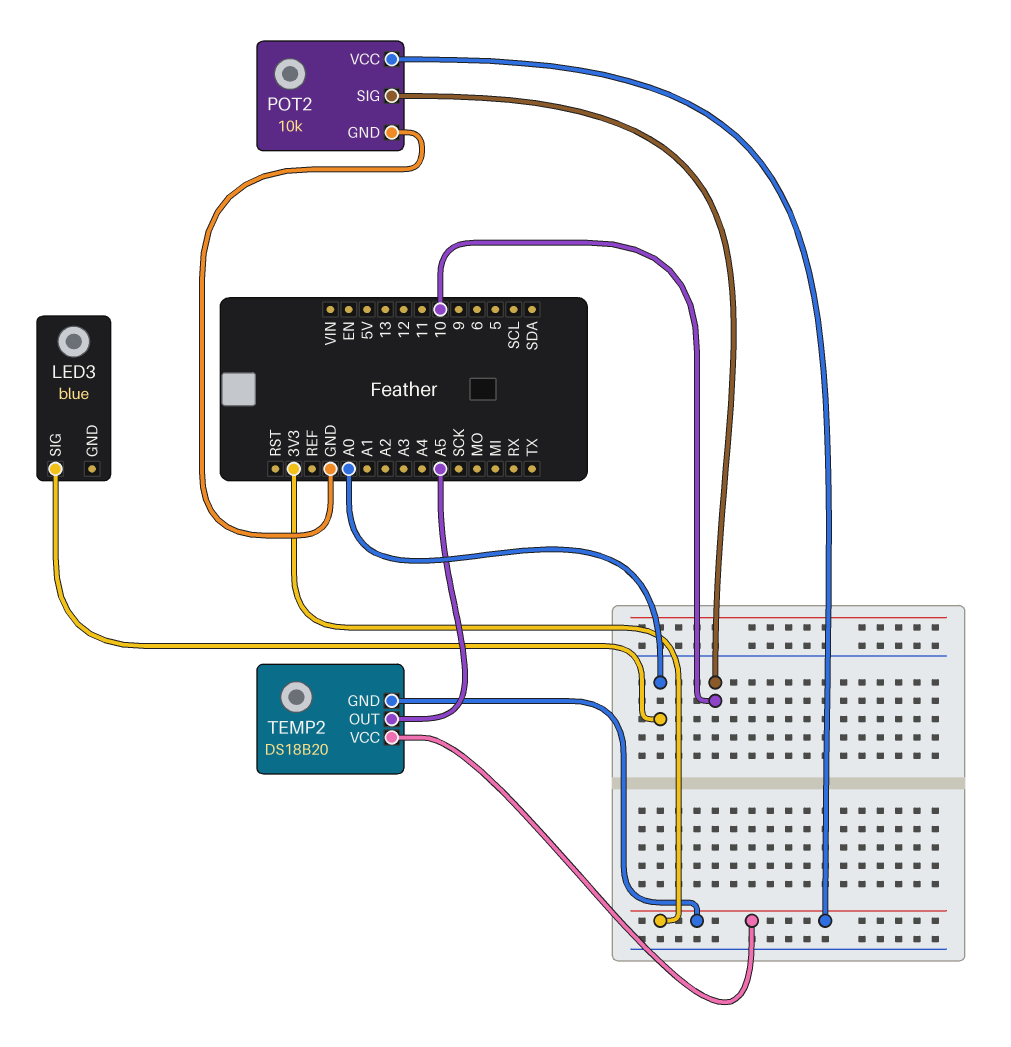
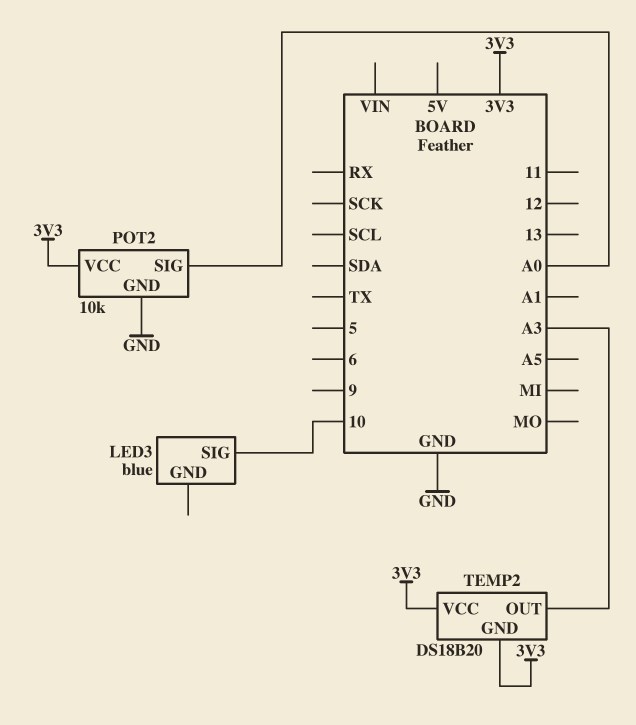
LED3 pin SIG: A0 -> 10
POT2 pin SIG: 10 -> A0
TEMP2 pin OUT: A5 -> A3

